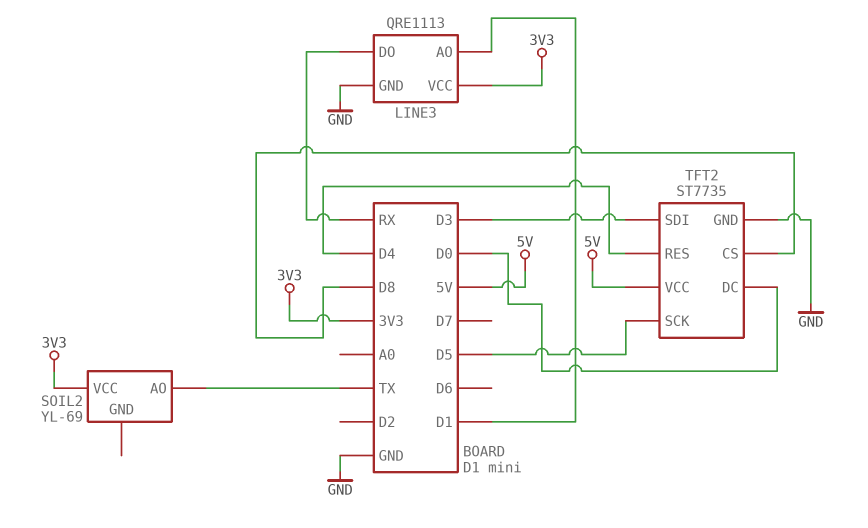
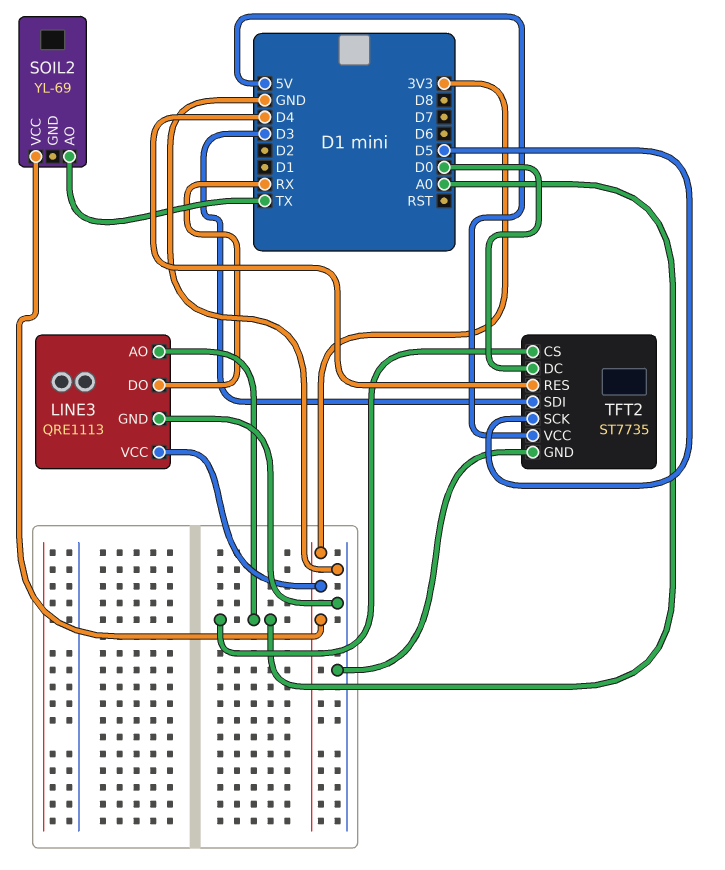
LINE3 pin AO: D1 -> A0
TFT2 pin CS: D8 -> A0

